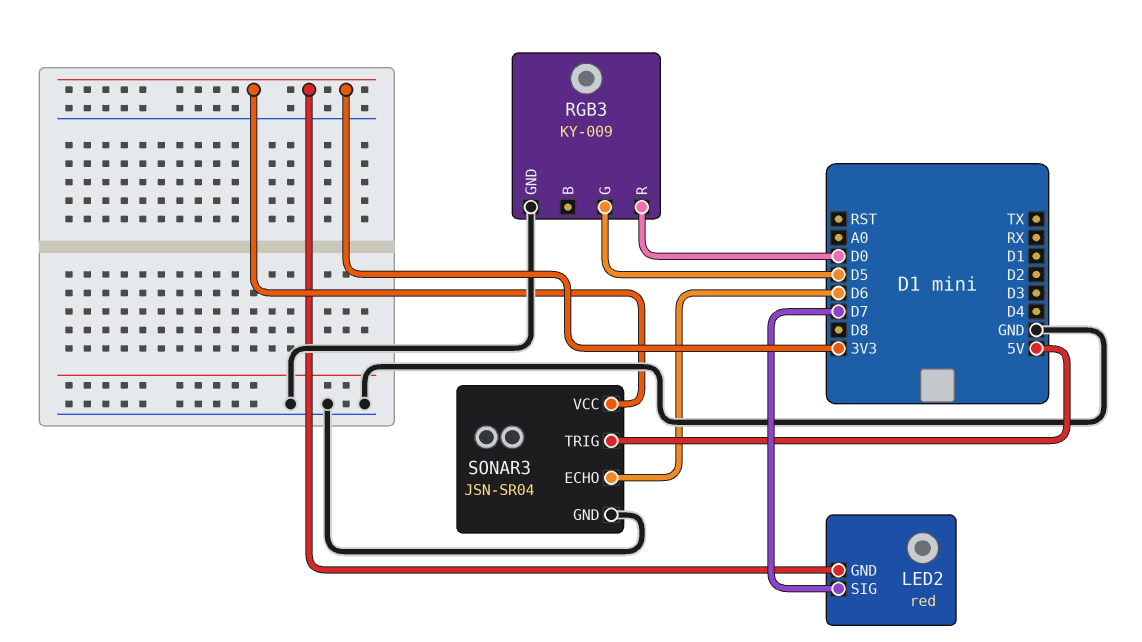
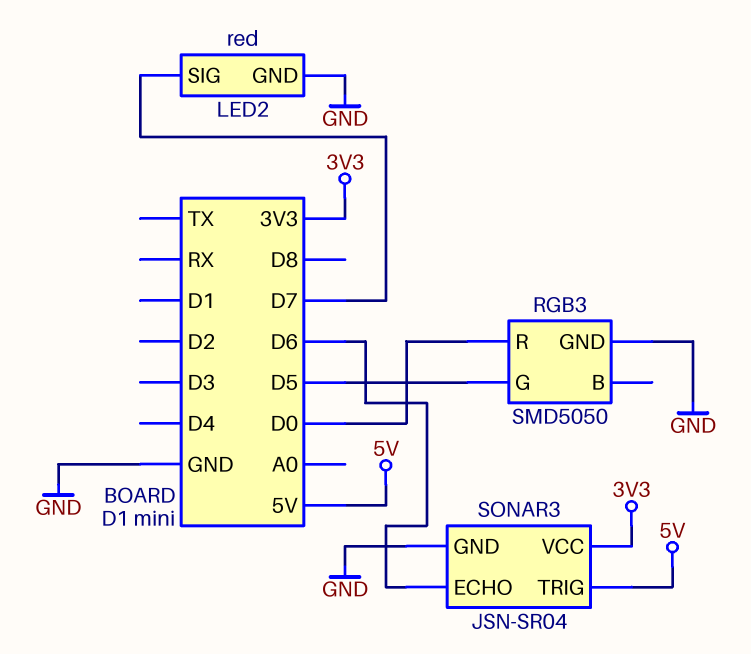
LED2 pin GND: 3V3 -> GND
RGB3: KY-009 -> SMD5050

